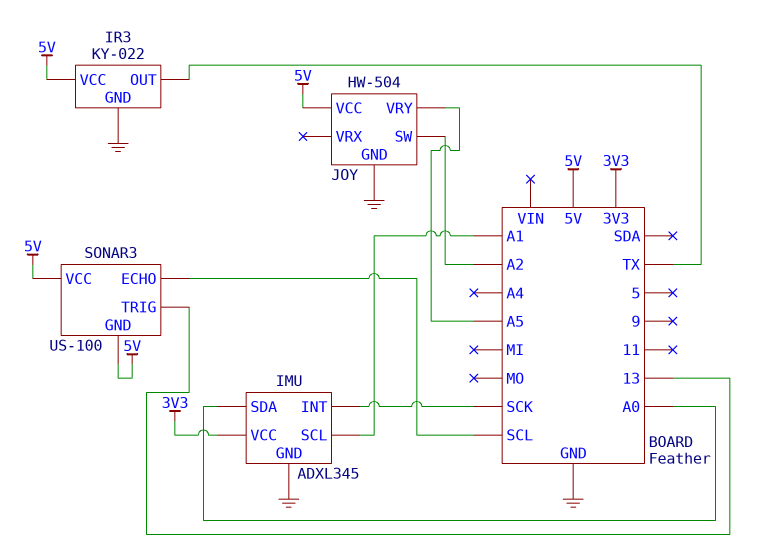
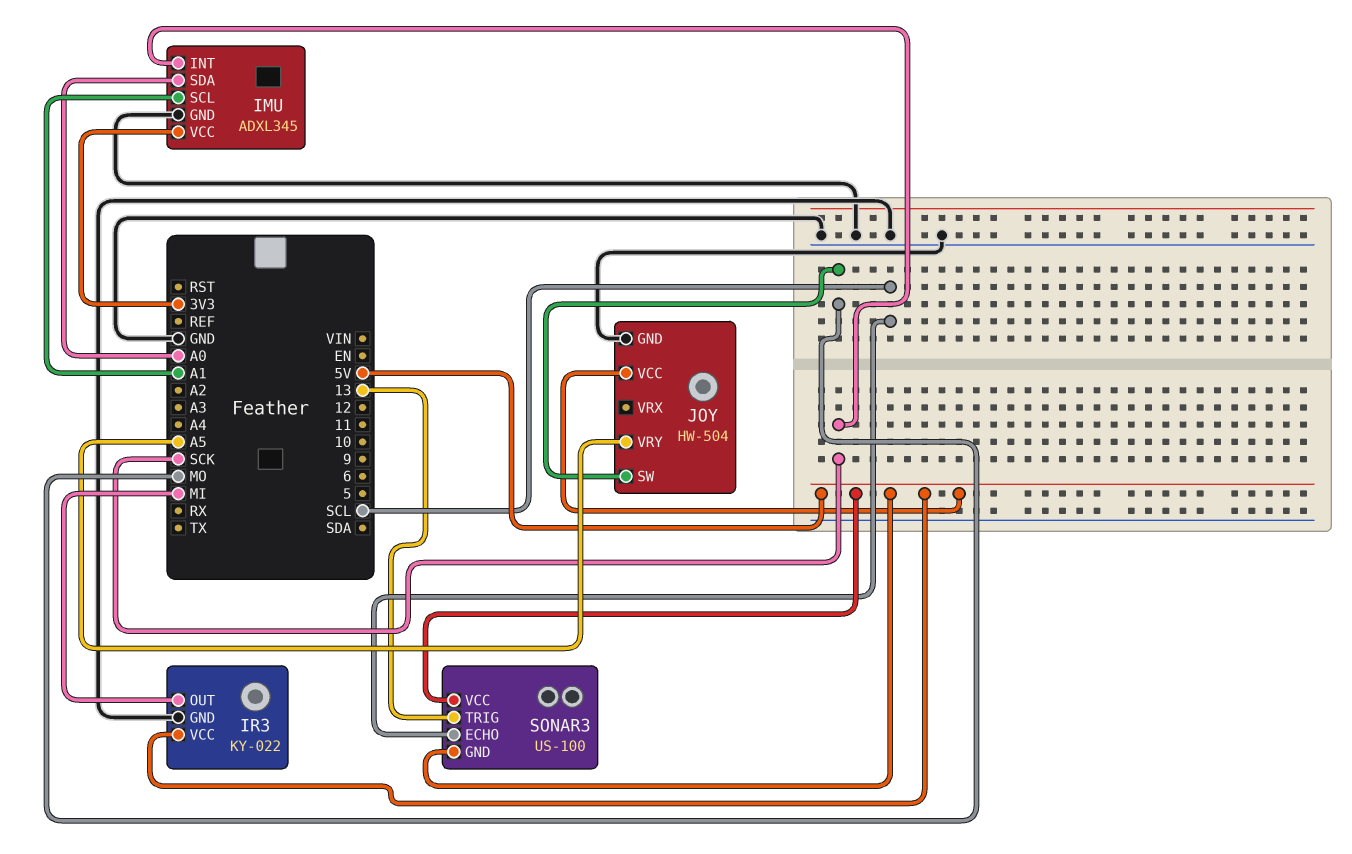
IR3 pin OUT: TX -> MI
JOY pin SW: A2 -> MO

